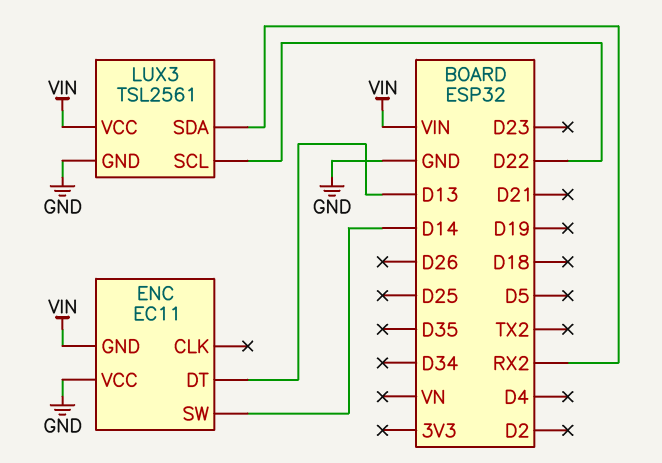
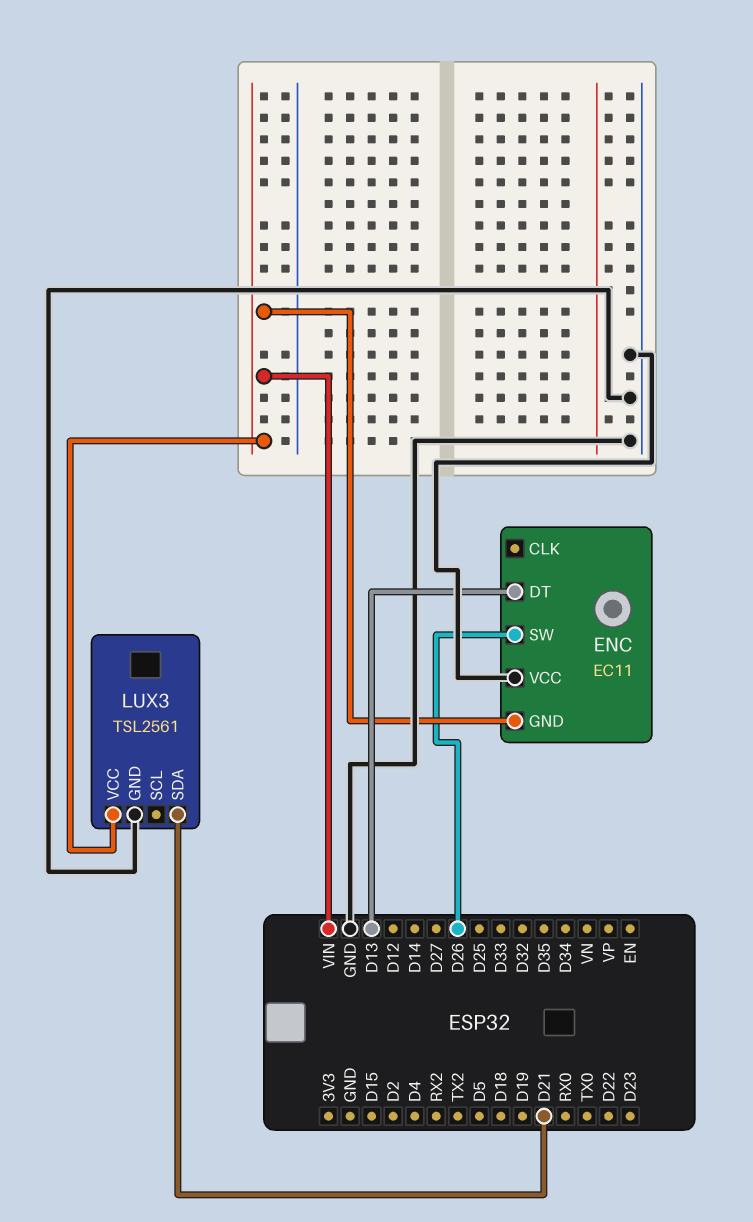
ENC pin SW: D14 -> D26
LUX3 pin SCL: D22 -> none
LUX3 pin SDA: RX2 -> D21

